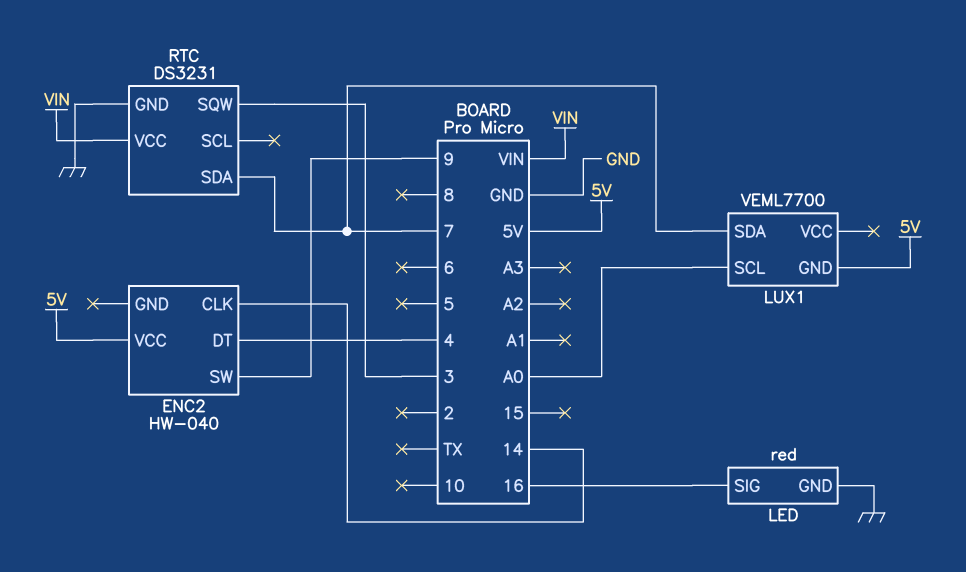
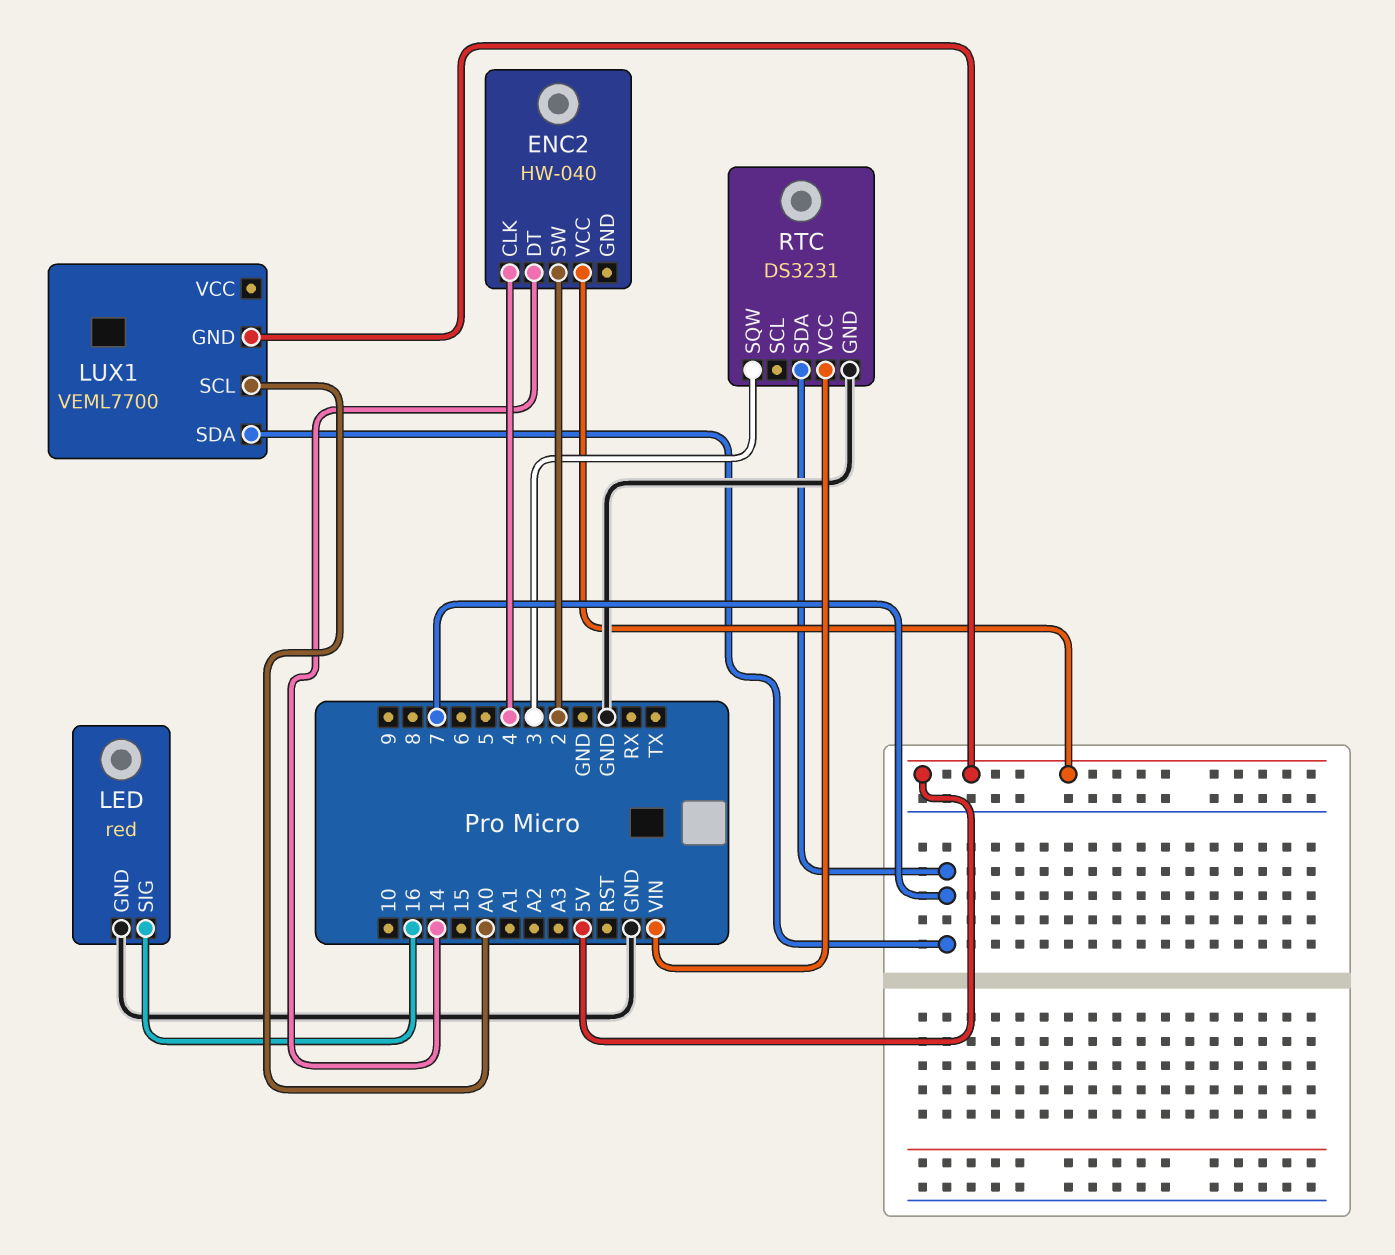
ENC2 pin CLK: 14 -> 4
ENC2 pin DT: 4 -> 14
ENC2 pin SW: 9 -> 2

